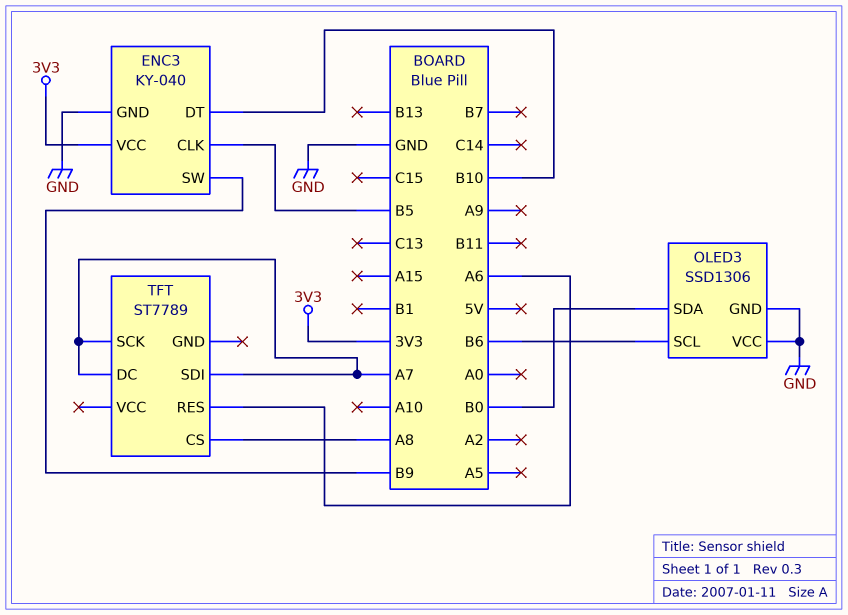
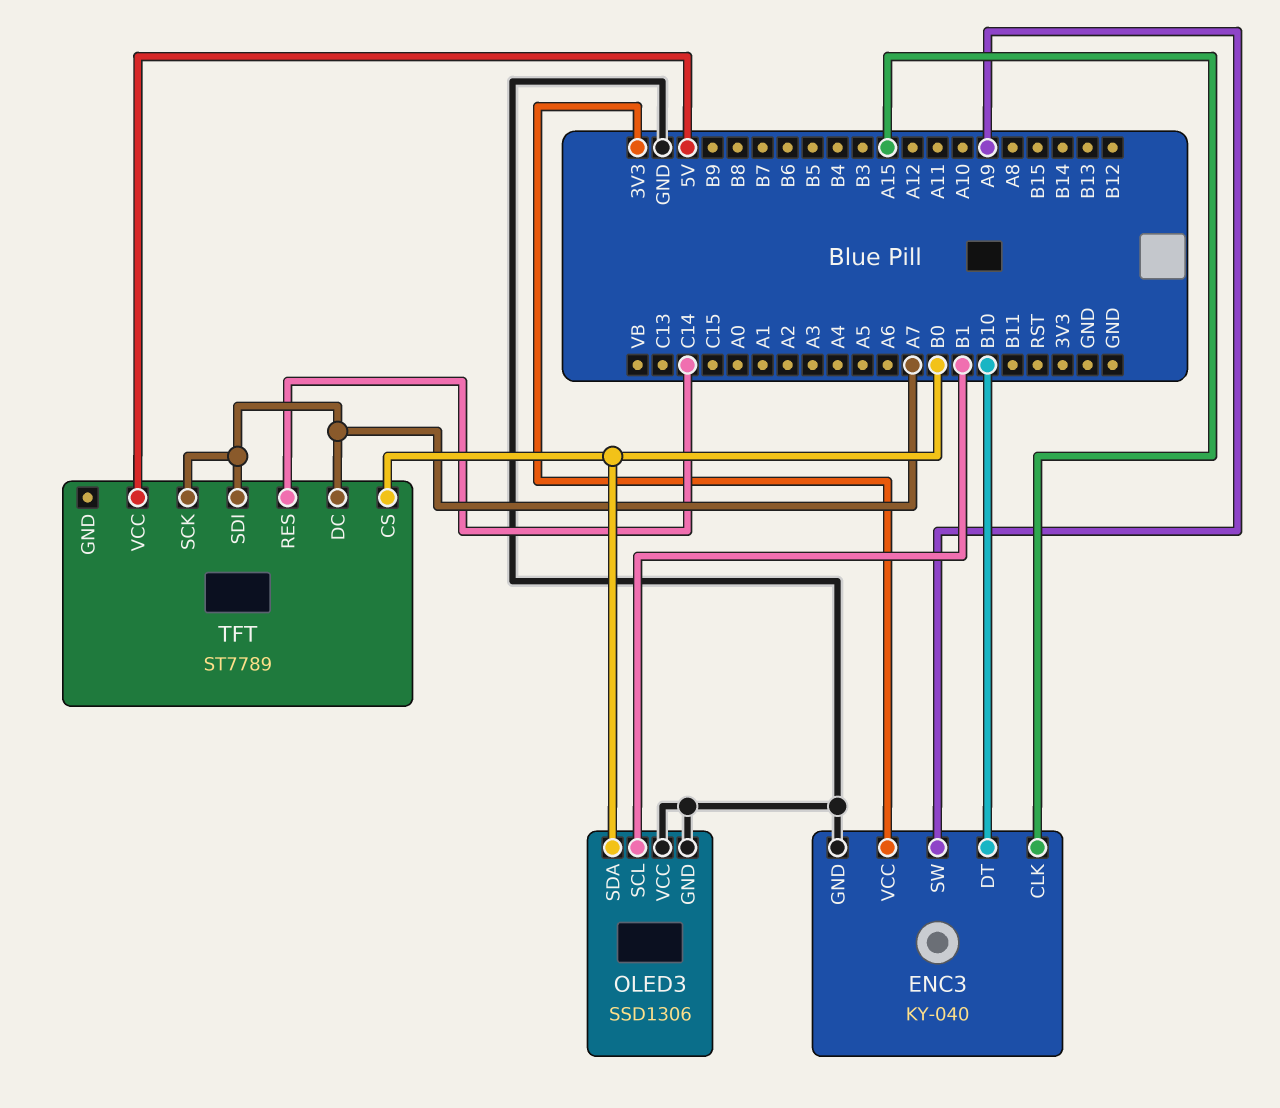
ENC3 pin CLK: B5 -> A15
ENC3 pin SW: B9 -> A9
OLED3 pin SCL: B6 -> B1
TFT pin CS: A8 -> B0
TFT pin RES: A6 -> C14
TFT pin VCC: none -> 5V

